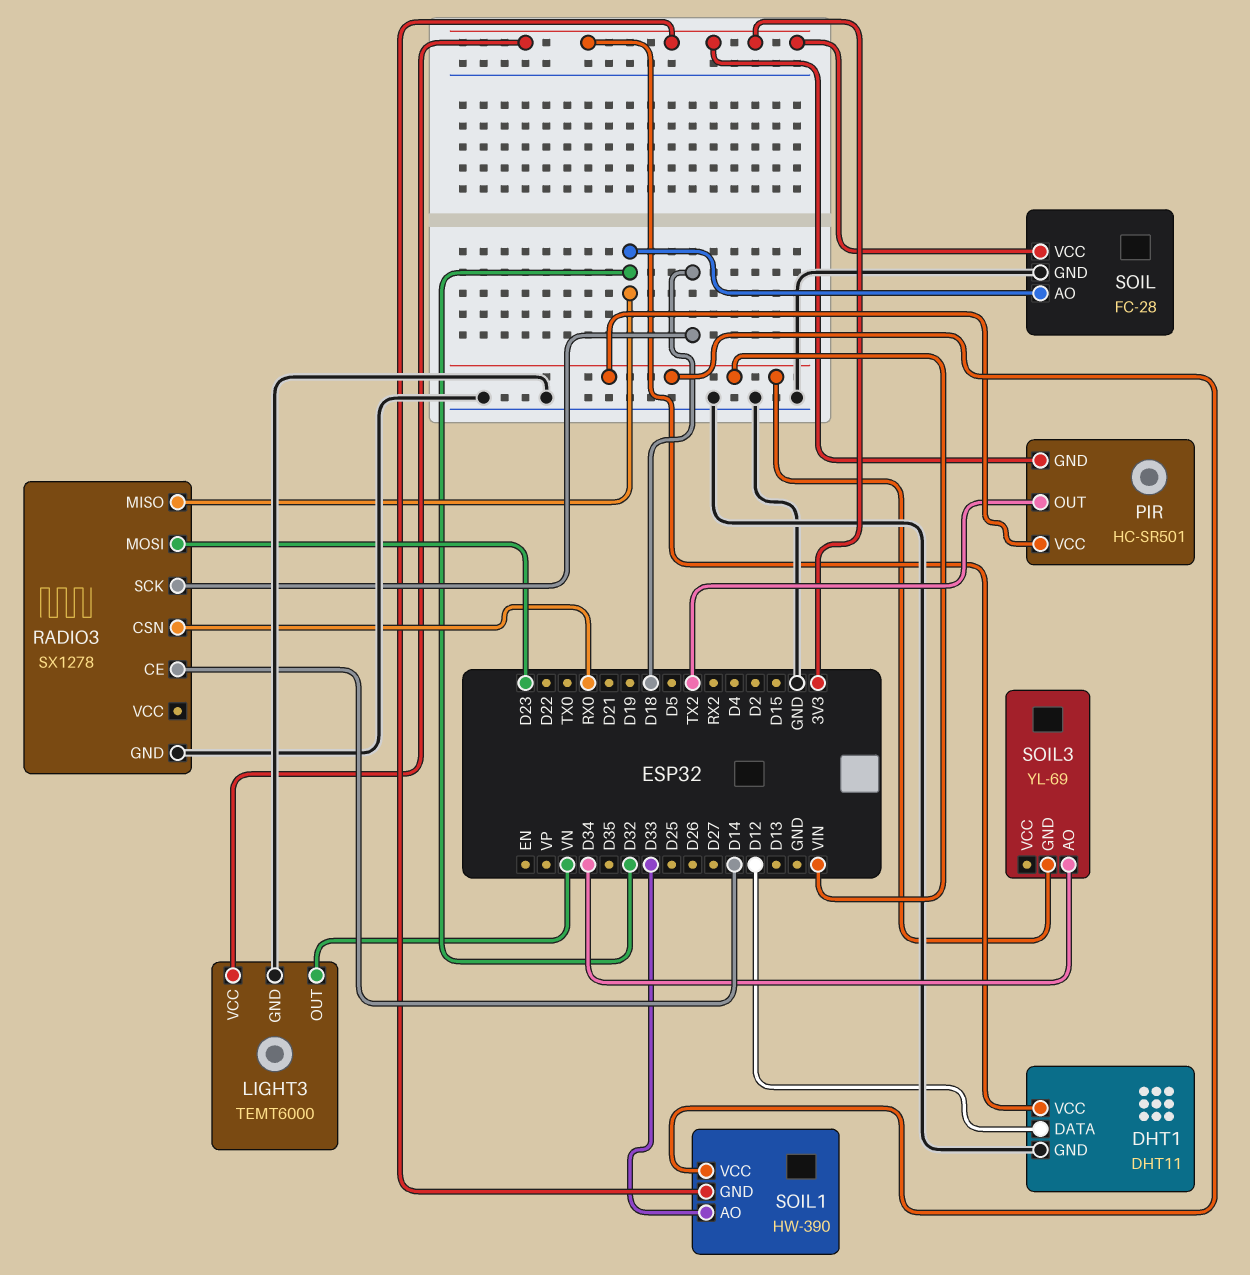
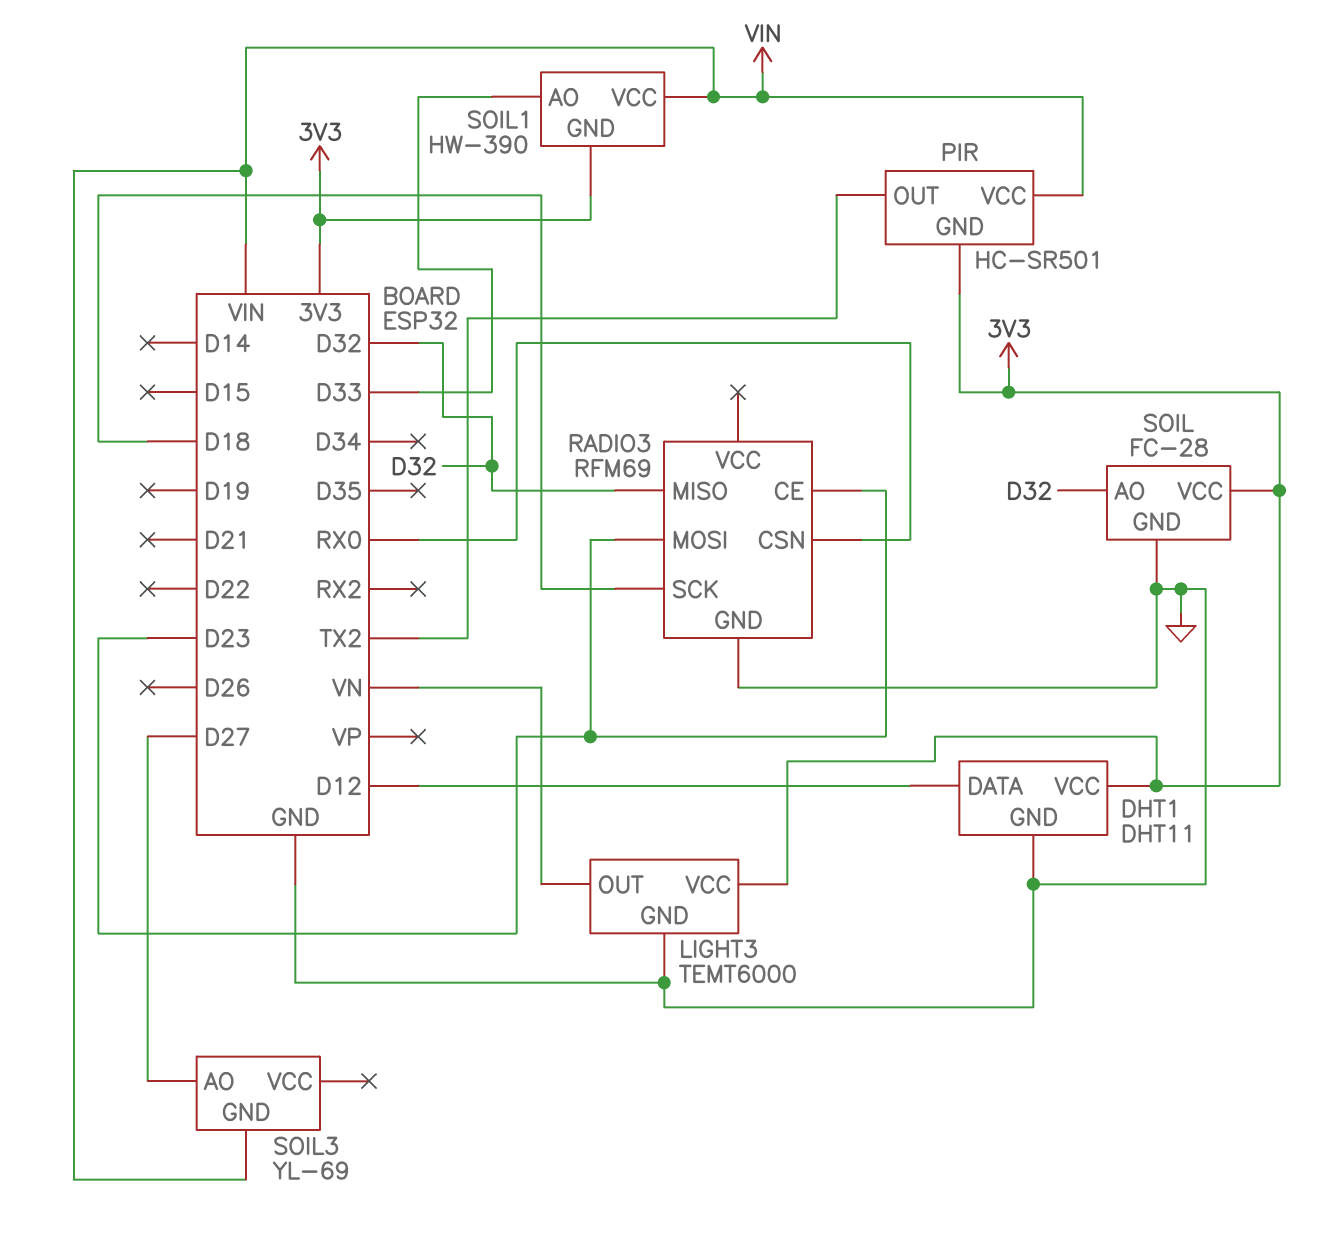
RADIO3: SX1278 -> RFM69
RADIO3 pin CE: D14 -> D23
SOIL3 pin AO: D34 -> D27

